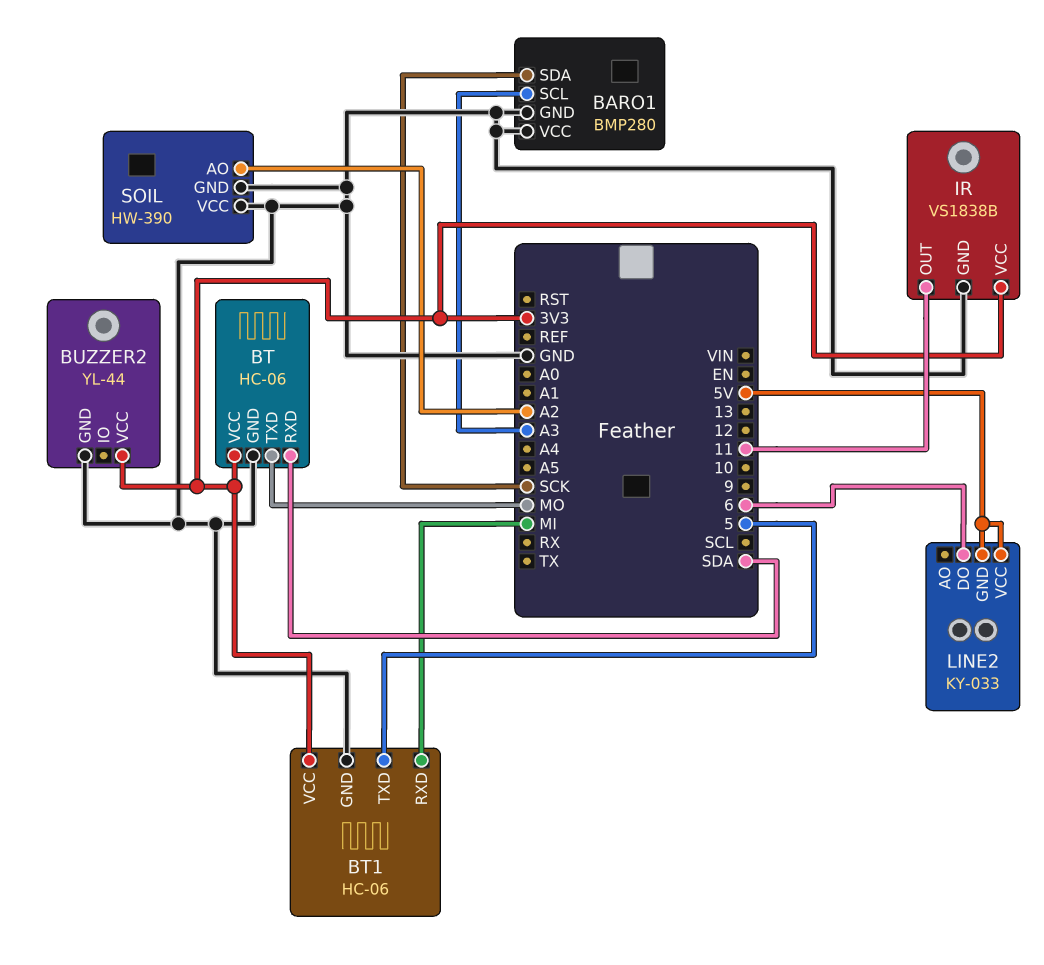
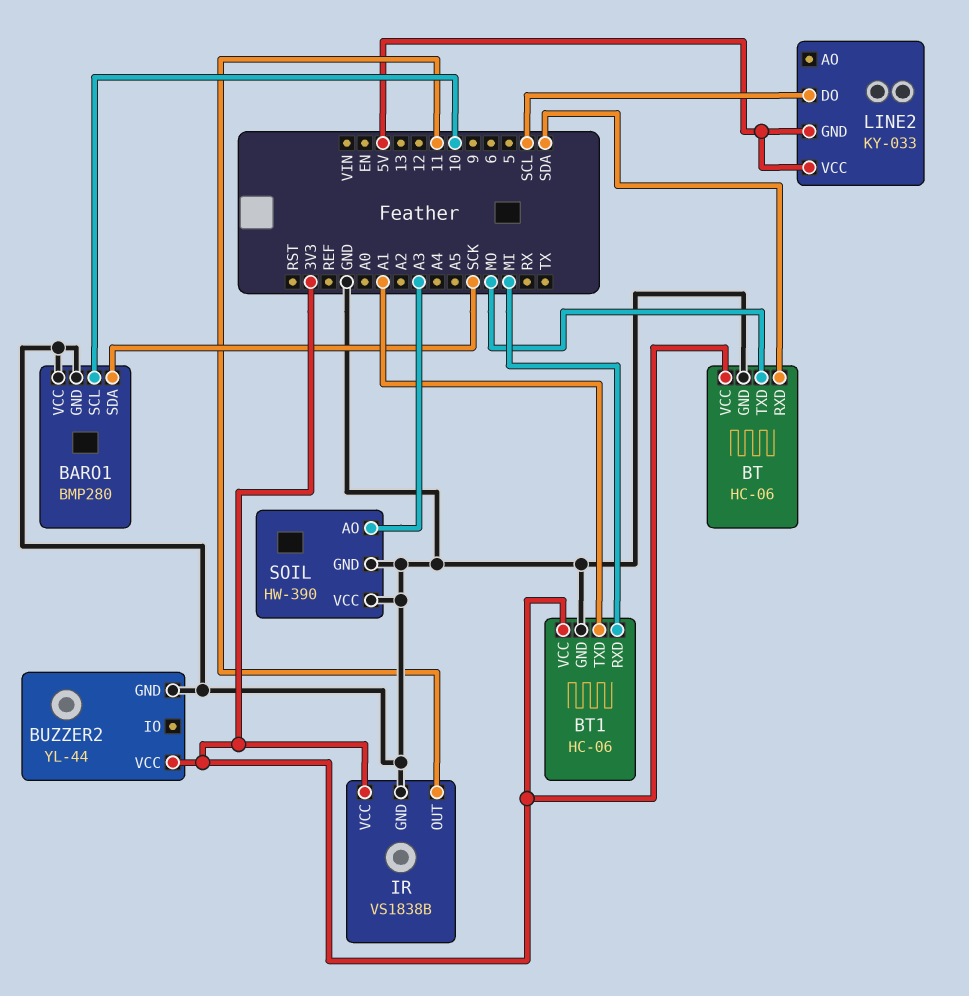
BARO1 pin SCL: A3 -> 10
BT1 pin TXD: 5 -> A1
LINE2 pin DO: 6 -> SCL
SOIL pin AO: A2 -> A3

